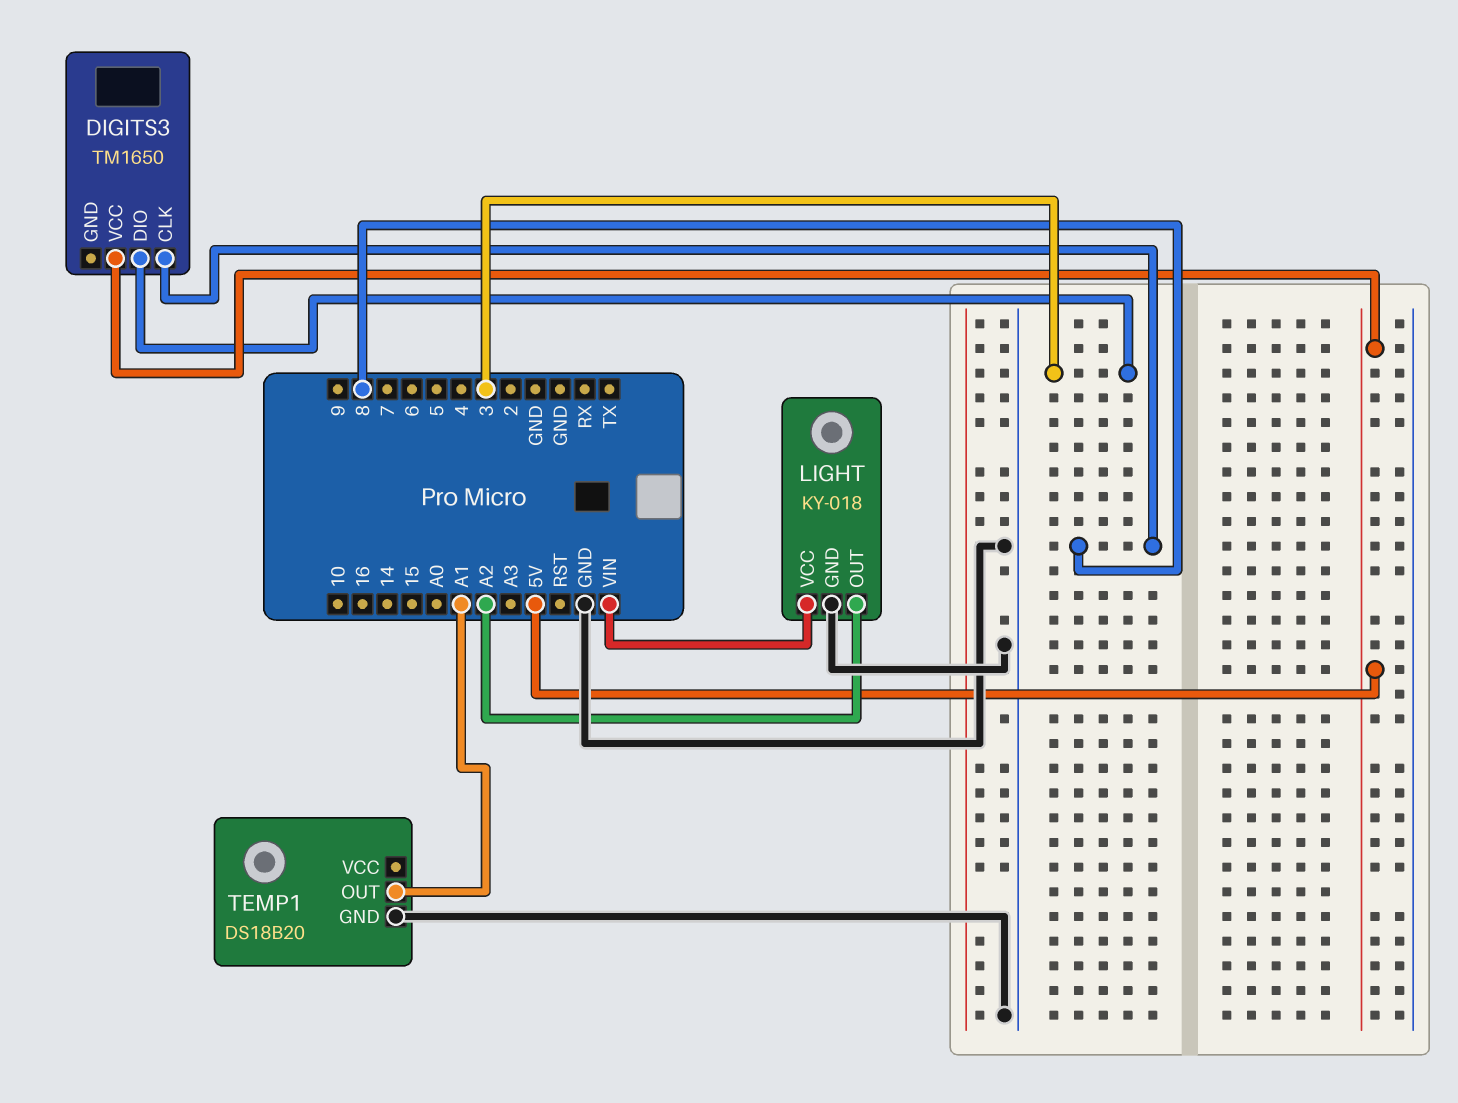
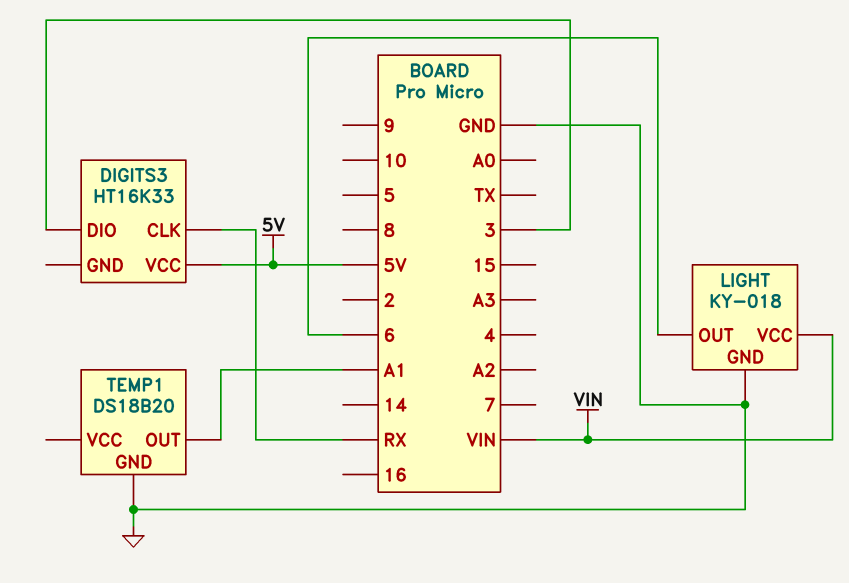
DIGITS3: TM1650 -> HT16K33
DIGITS3 pin CLK: 8 -> RX
LIGHT pin OUT: A2 -> 6

